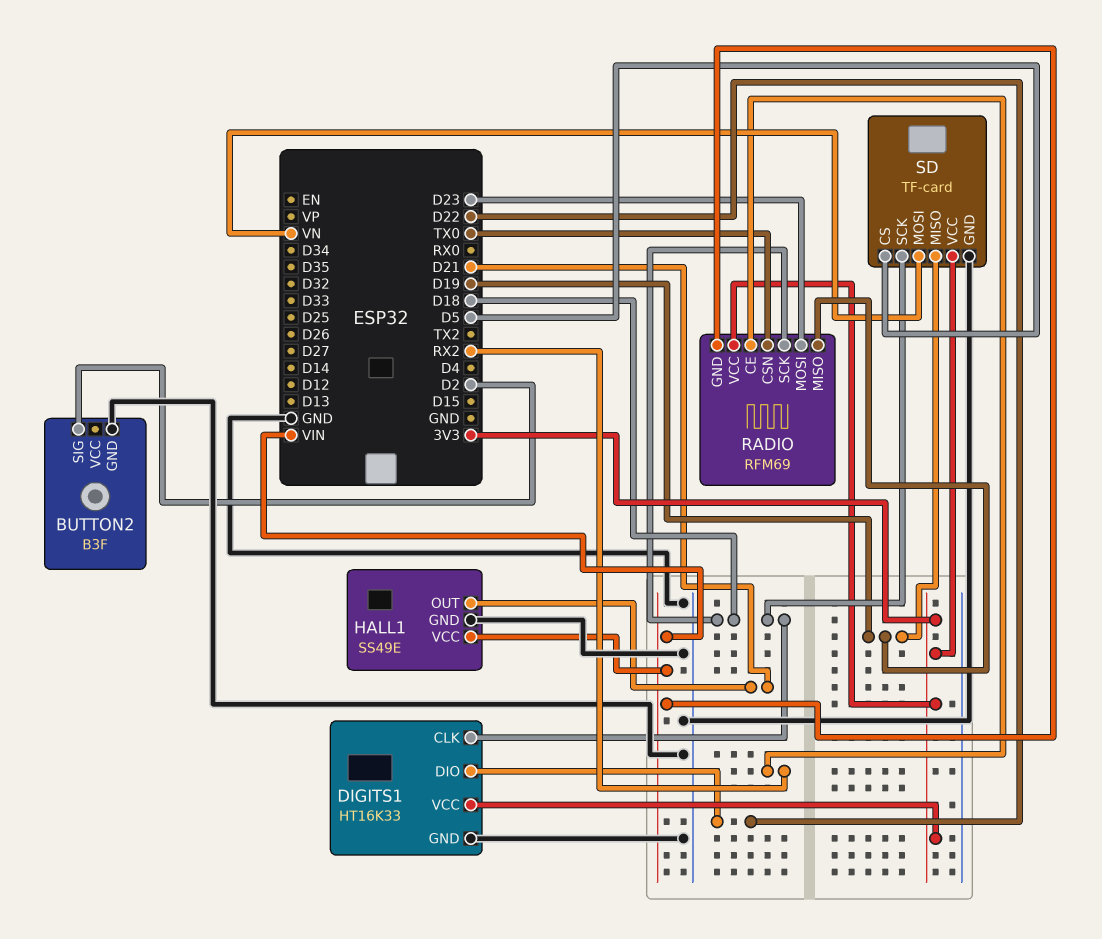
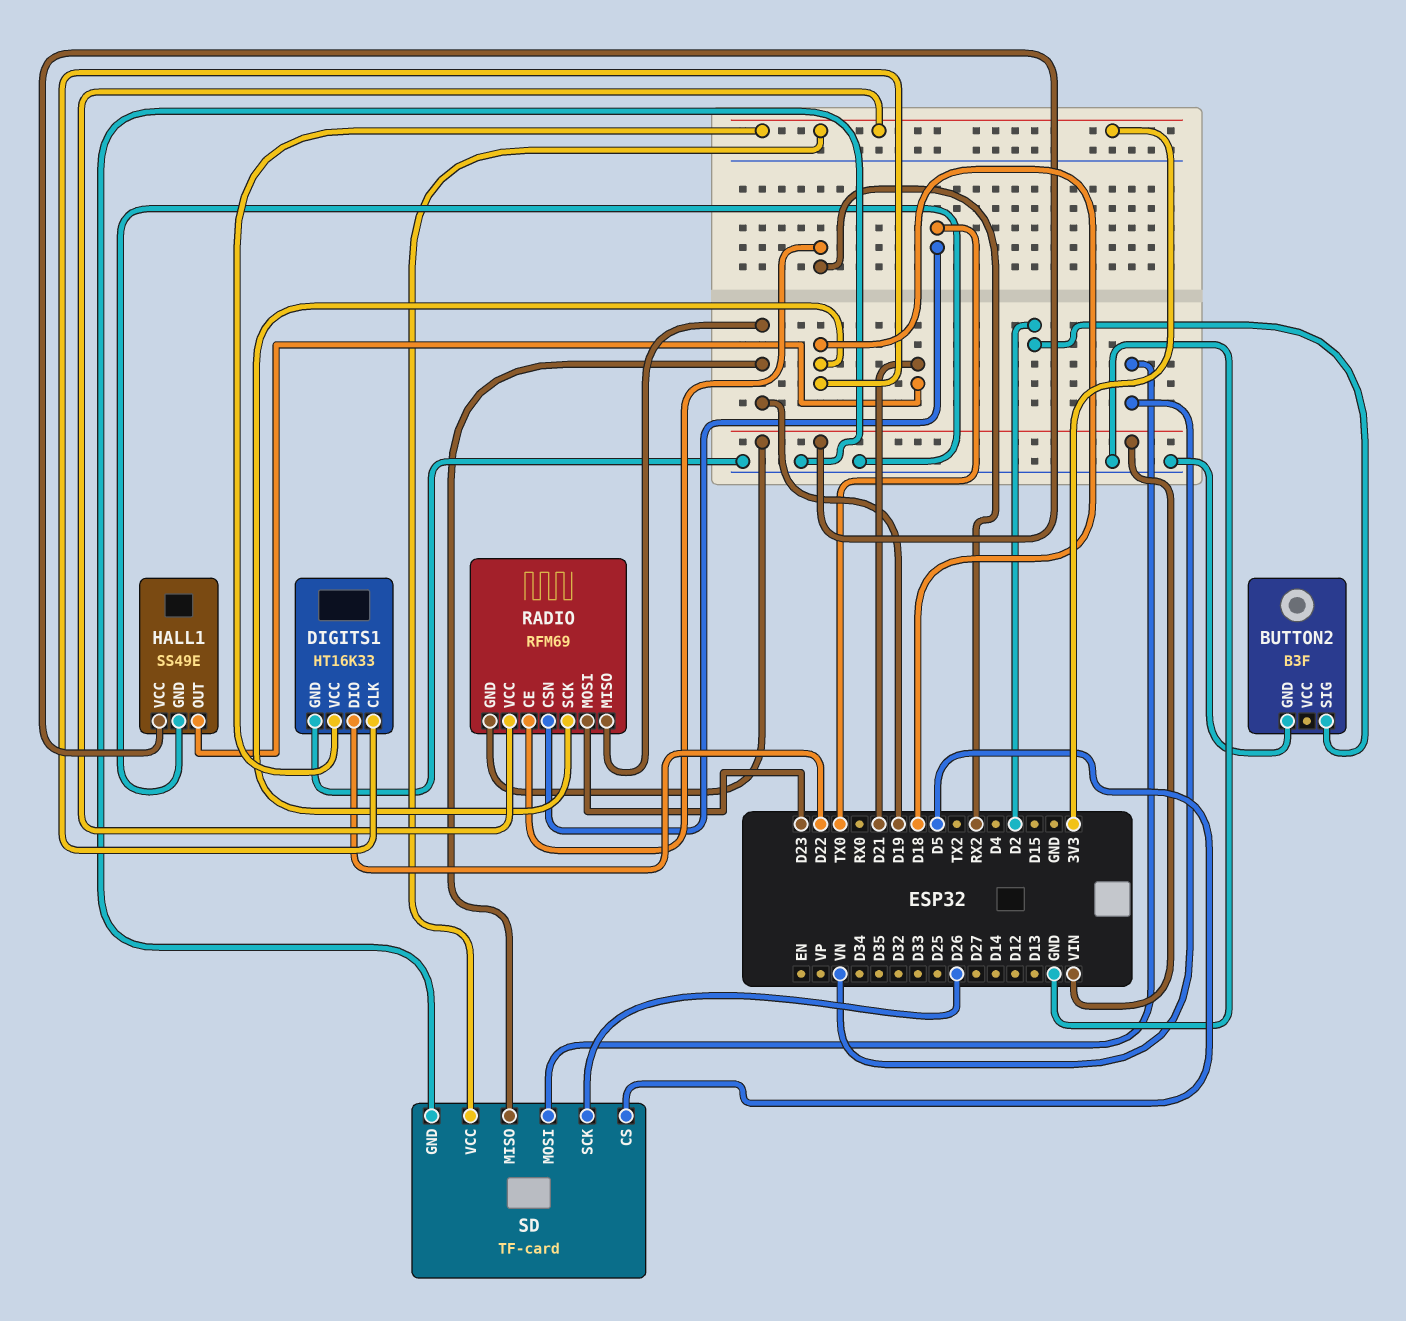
SD pin SCK: D18 -> D26

